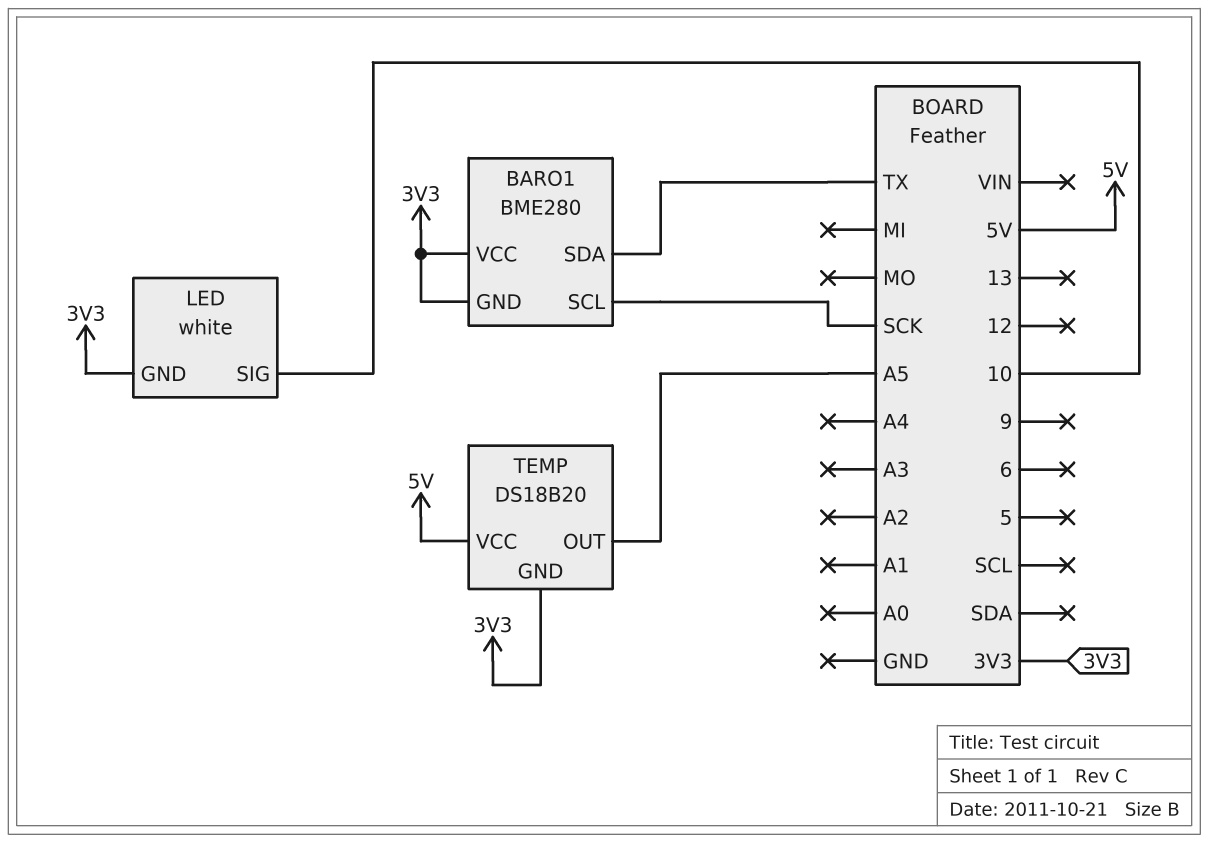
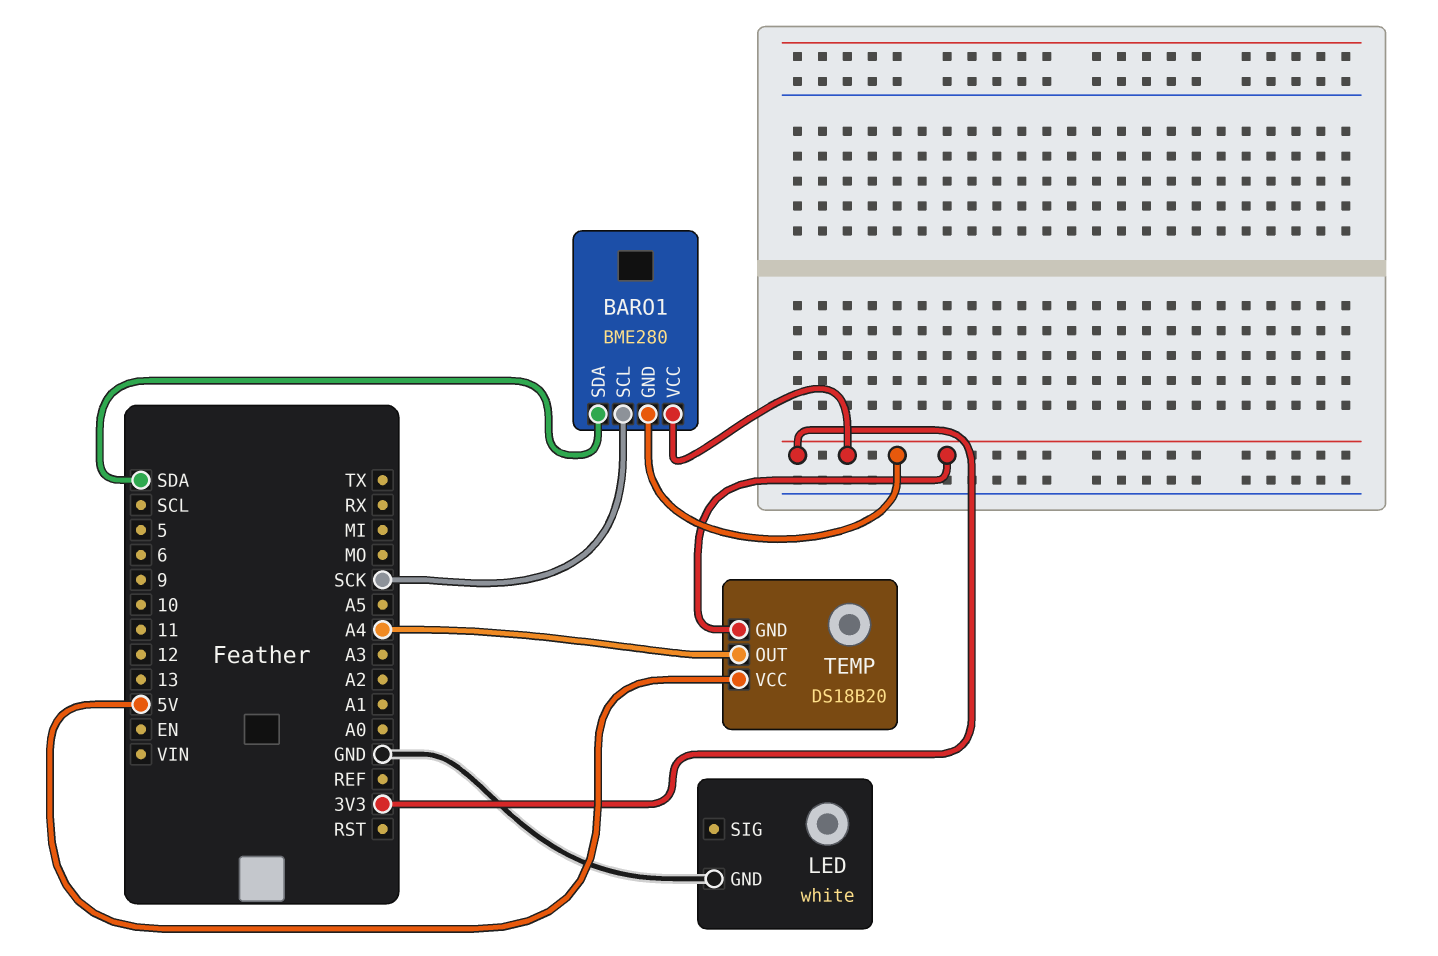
BARO1 pin SDA: TX -> SDA
LED pin GND: 3V3 -> GND
LED pin SIG: 10 -> none
TEMP pin OUT: A5 -> A4

